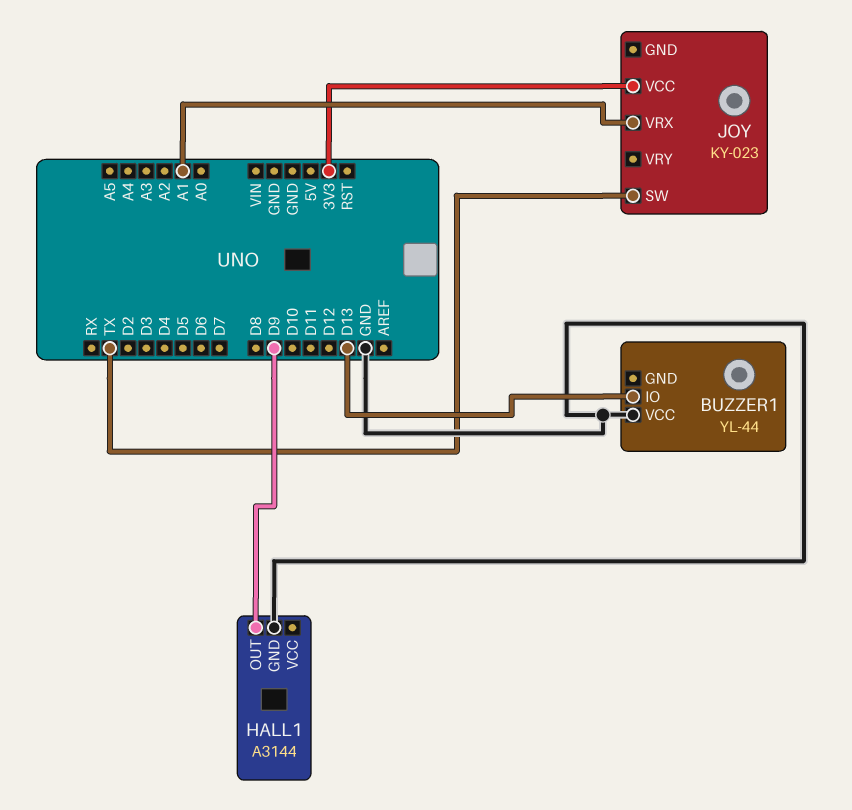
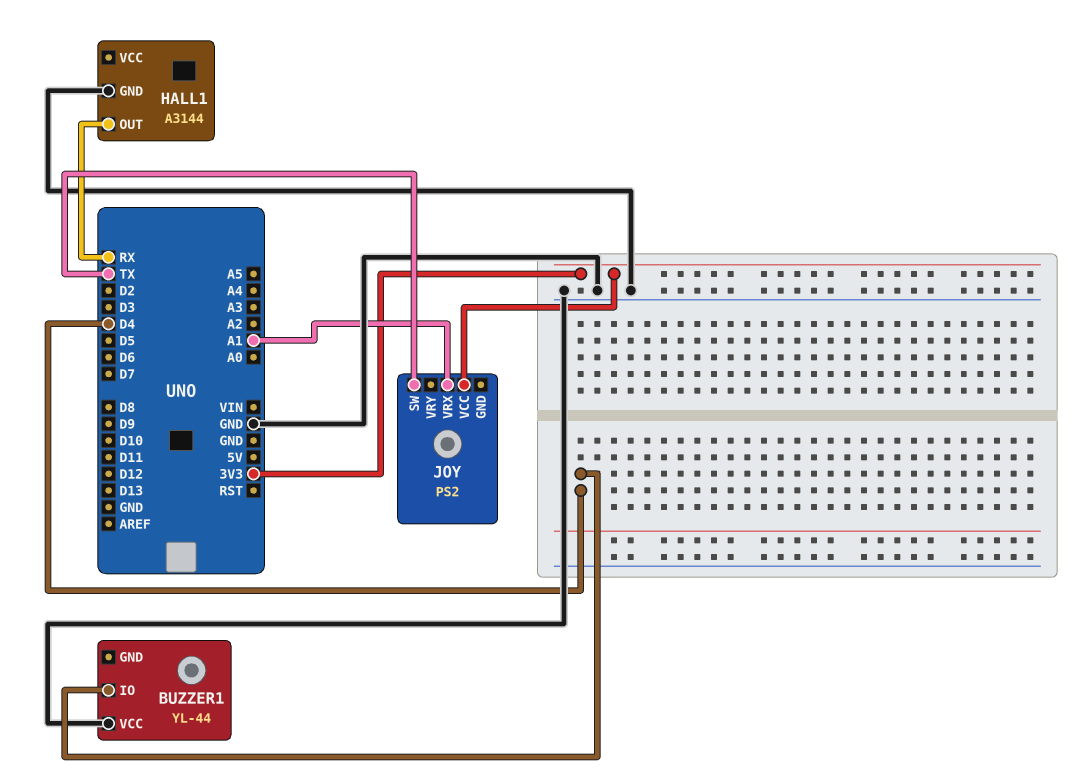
BUZZER1 pin IO: D13 -> D4
HALL1 pin OUT: D9 -> RX
JOY: KY-023 -> PS2

